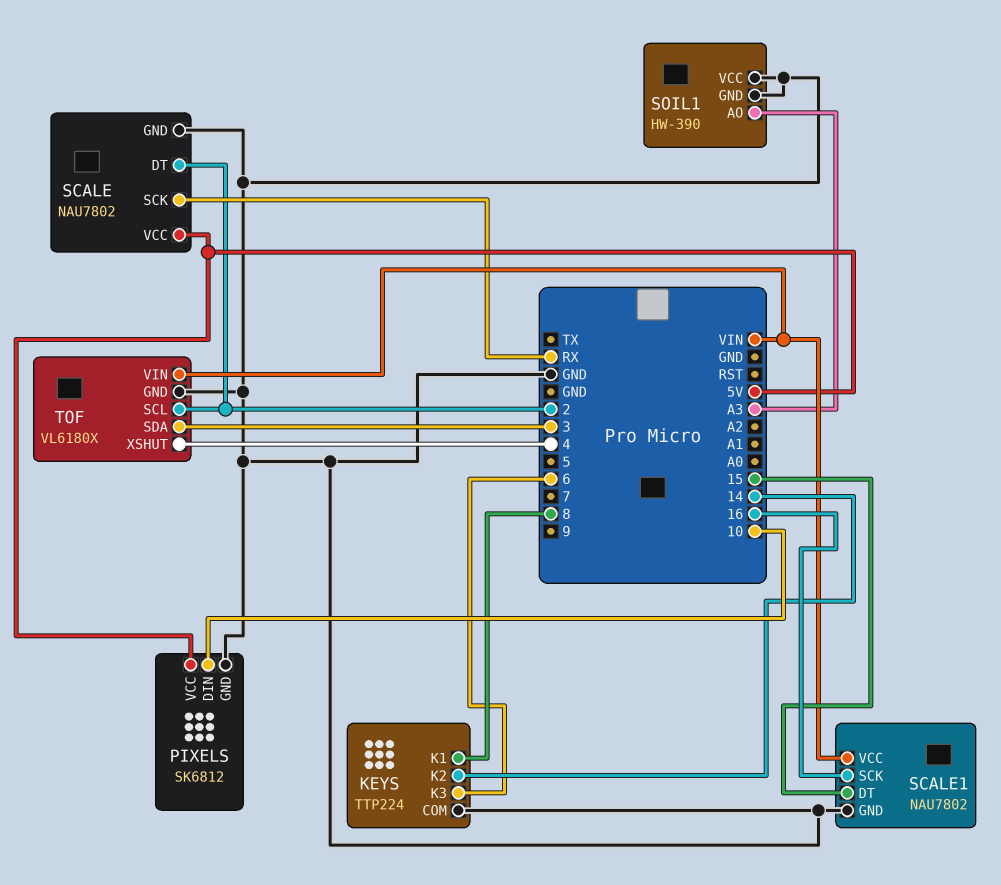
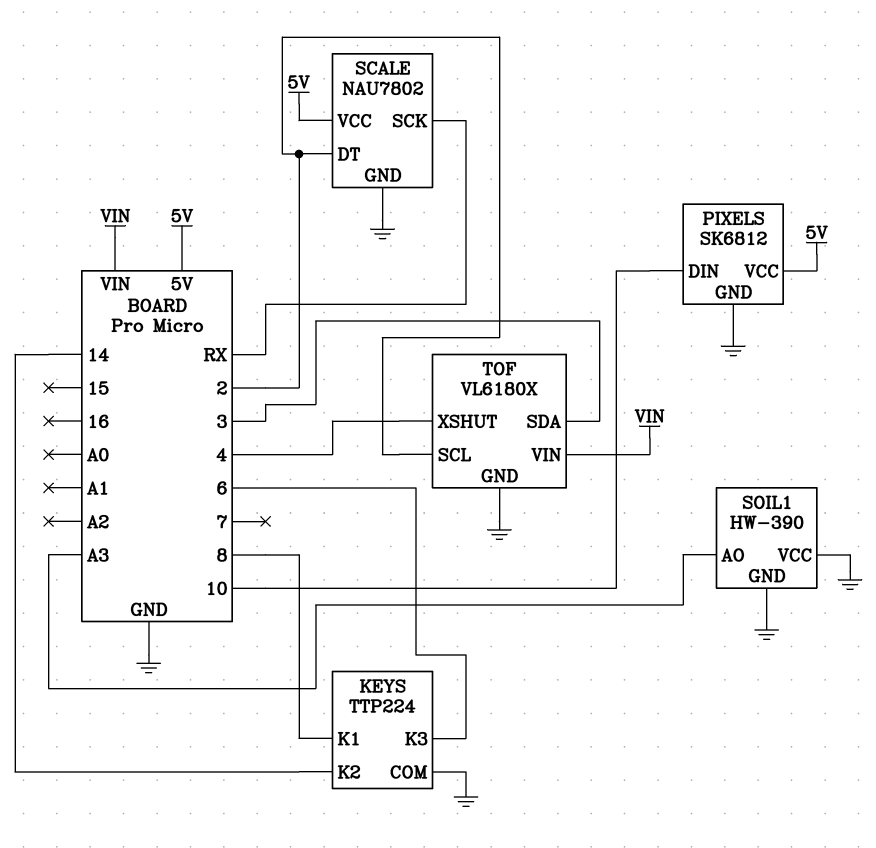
SCALE1: NAU7802 -> none
SCALE1 pin DT: 15 -> none
SCALE1 pin GND: GND -> none
SCALE1 pin SCK: 16 -> none
SCALE1 pin VCC: VIN -> none

